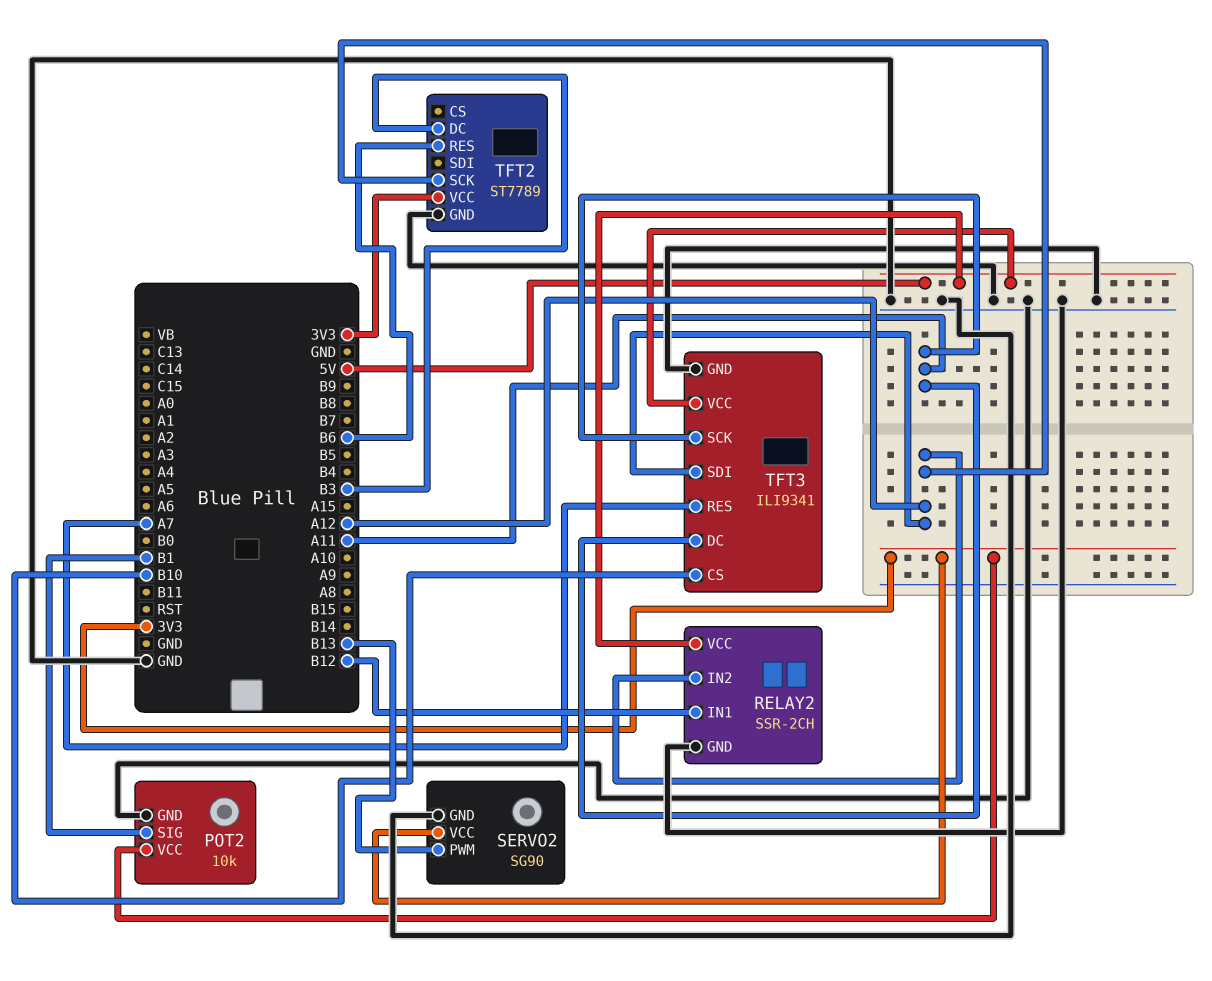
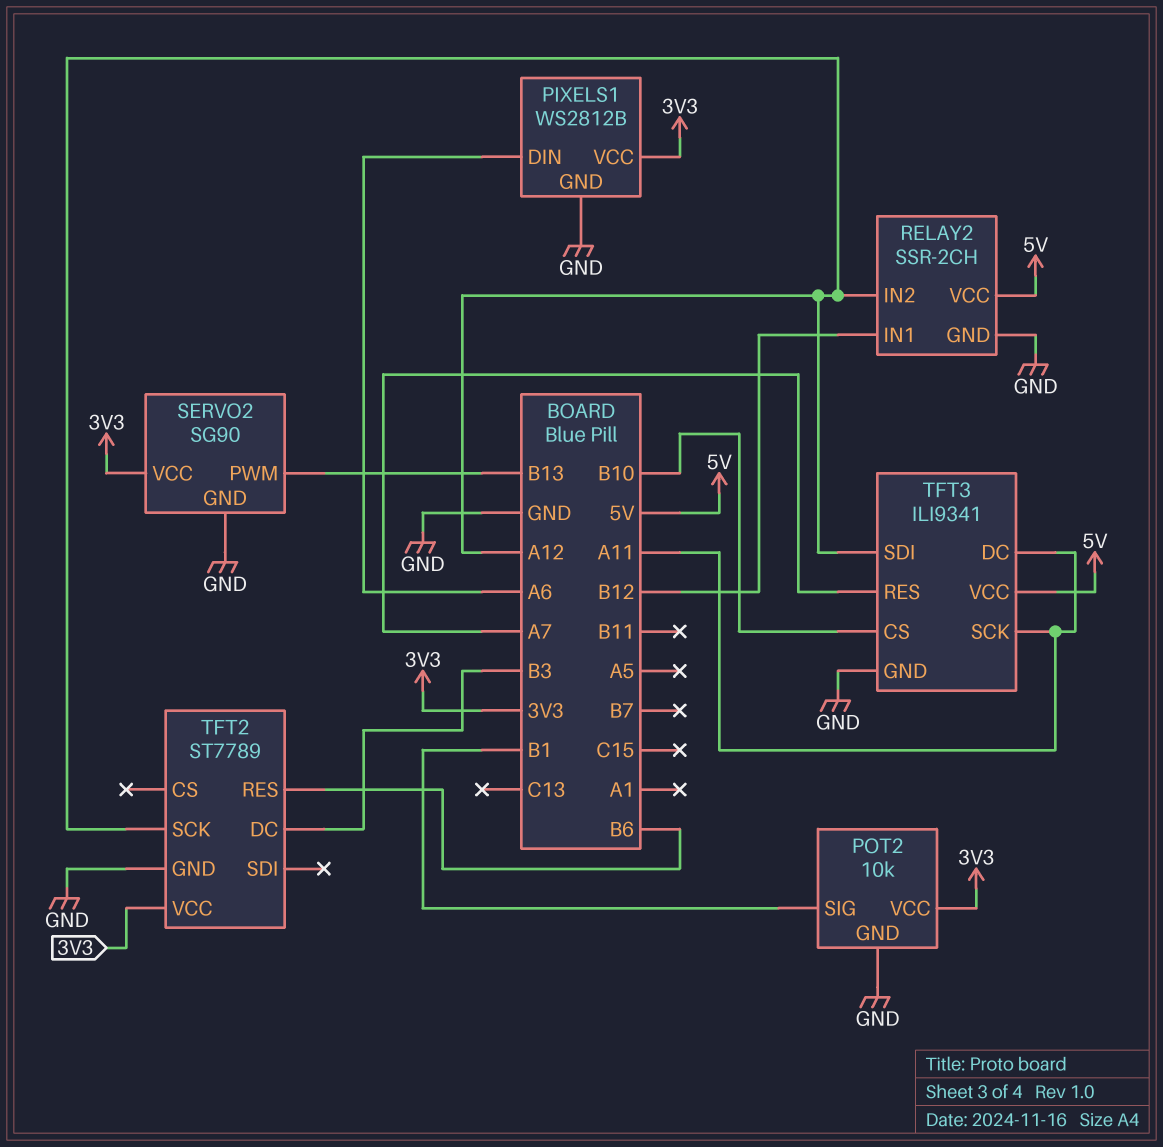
PIXELS1: none -> WS2812B
PIXELS1 pin DIN: none -> A6
PIXELS1 pin GND: none -> GND
PIXELS1 pin VCC: none -> 3V3

